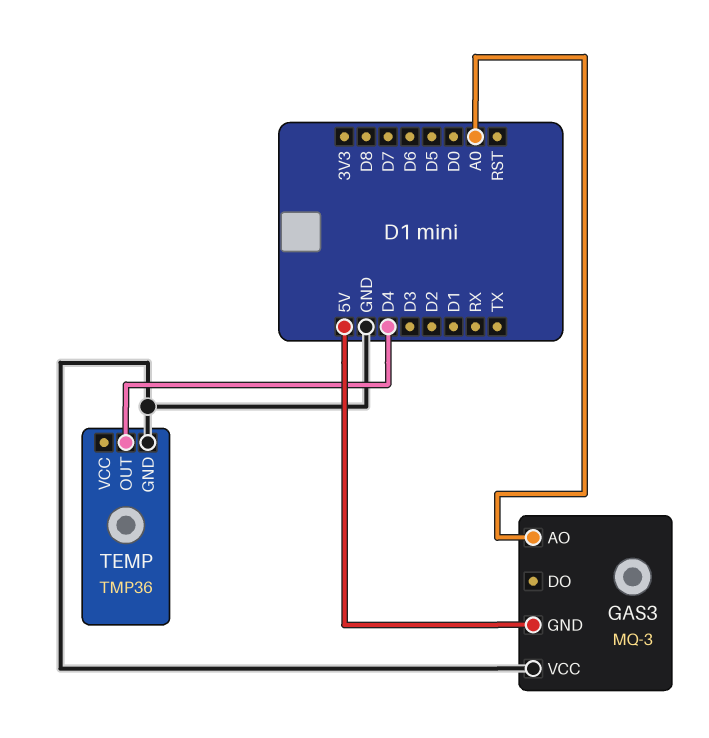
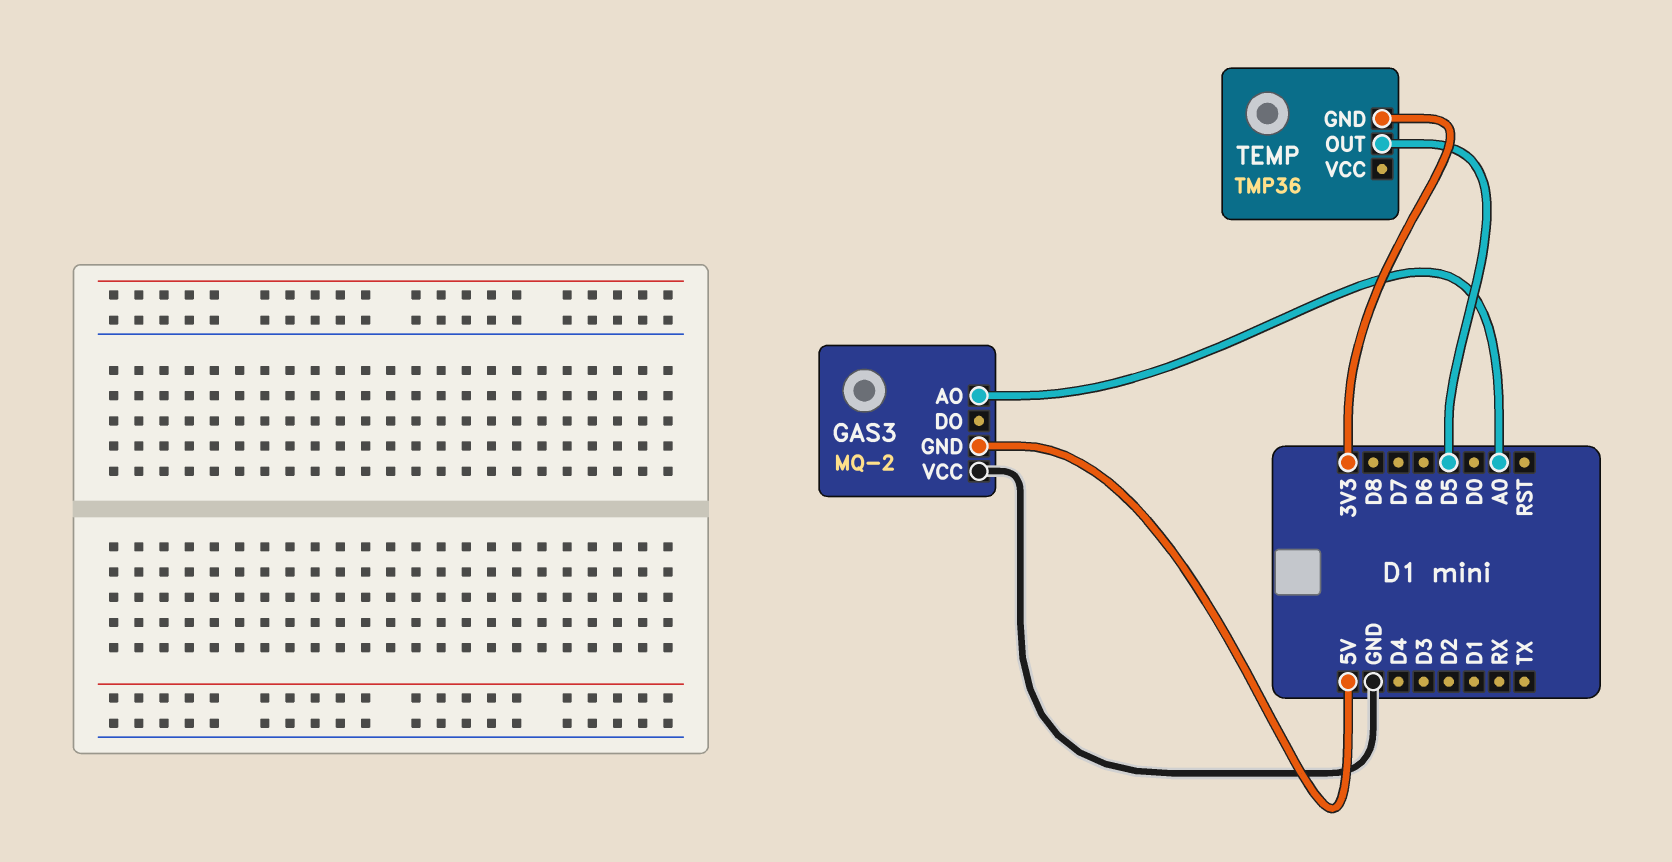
GAS3: MQ-3 -> MQ-2
TEMP pin GND: GND -> 3V3
TEMP pin OUT: D4 -> D5

